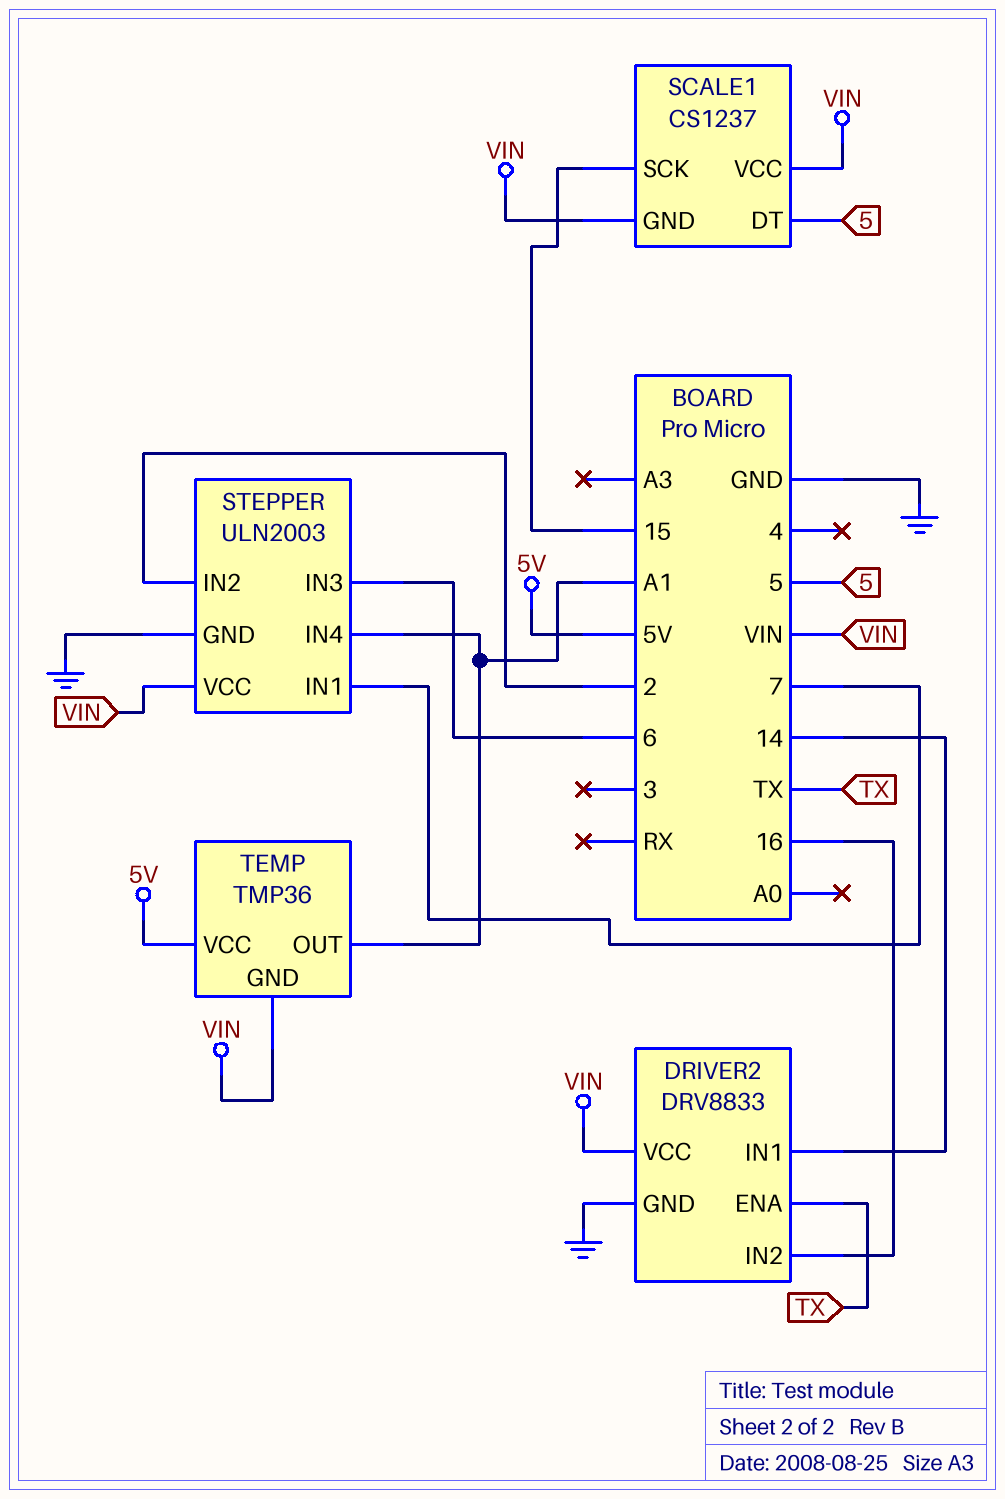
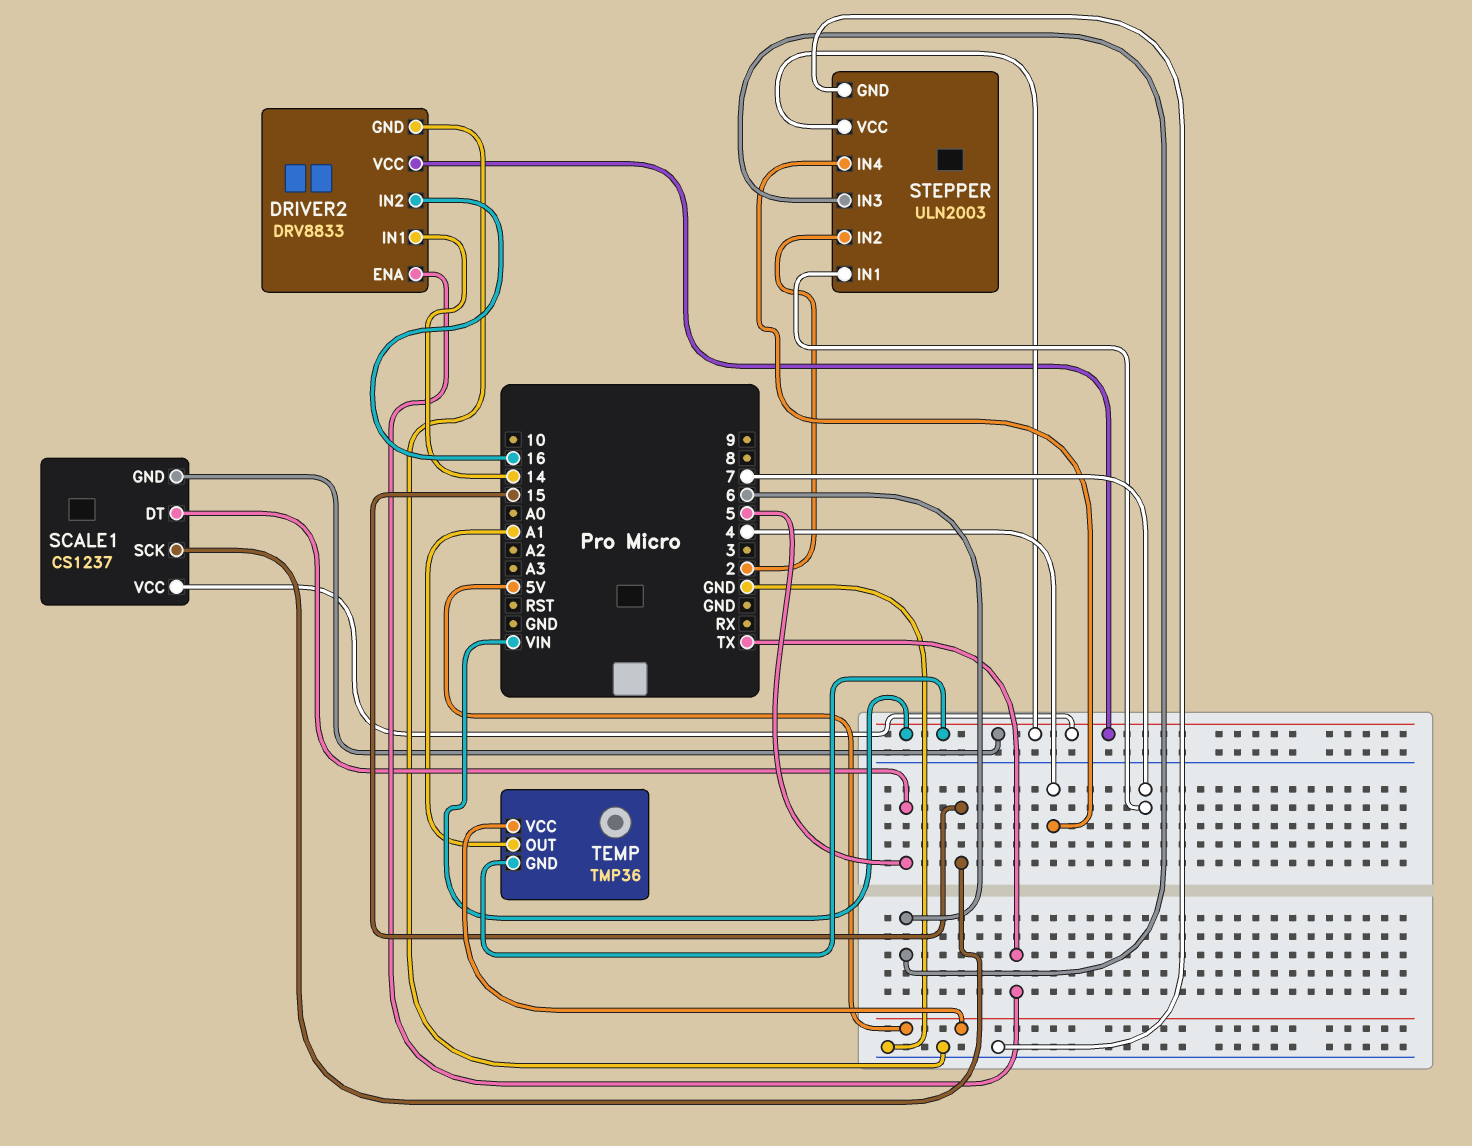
STEPPER pin IN4: A1 -> 4

